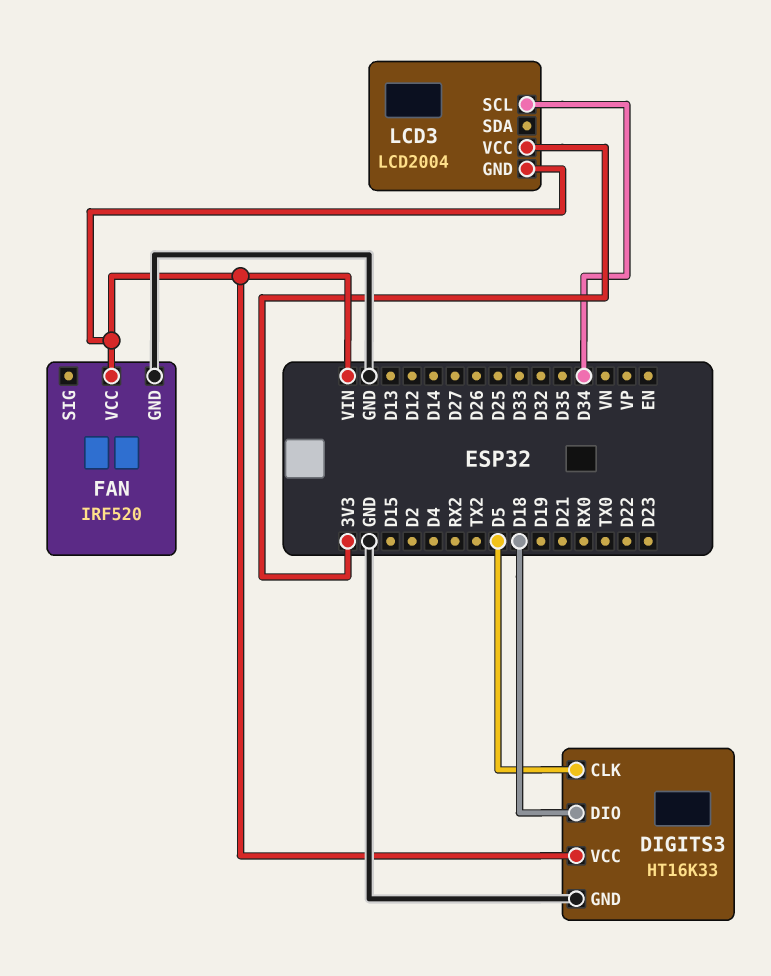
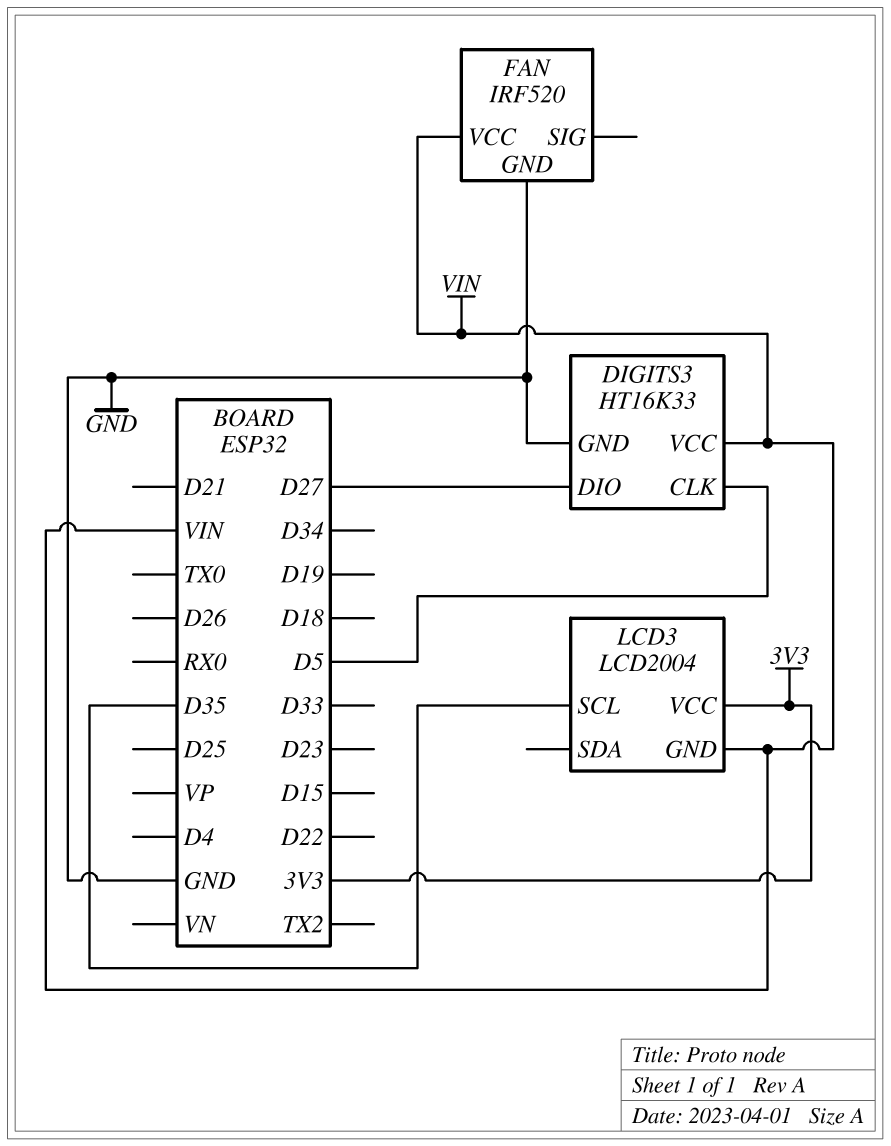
DIGITS3 pin DIO: D18 -> D27
LCD3 pin SCL: D34 -> D35

